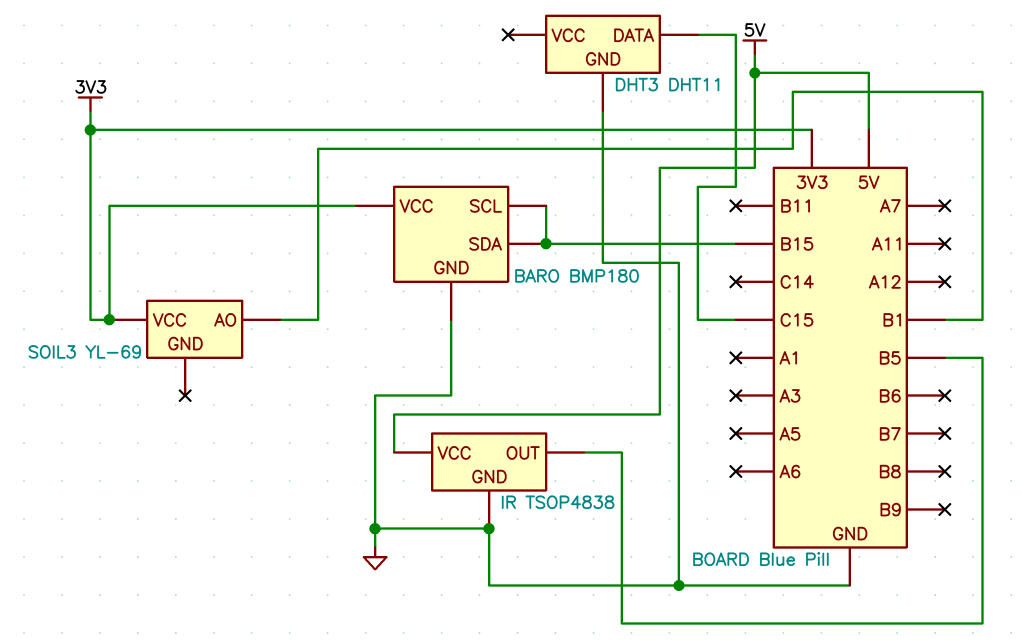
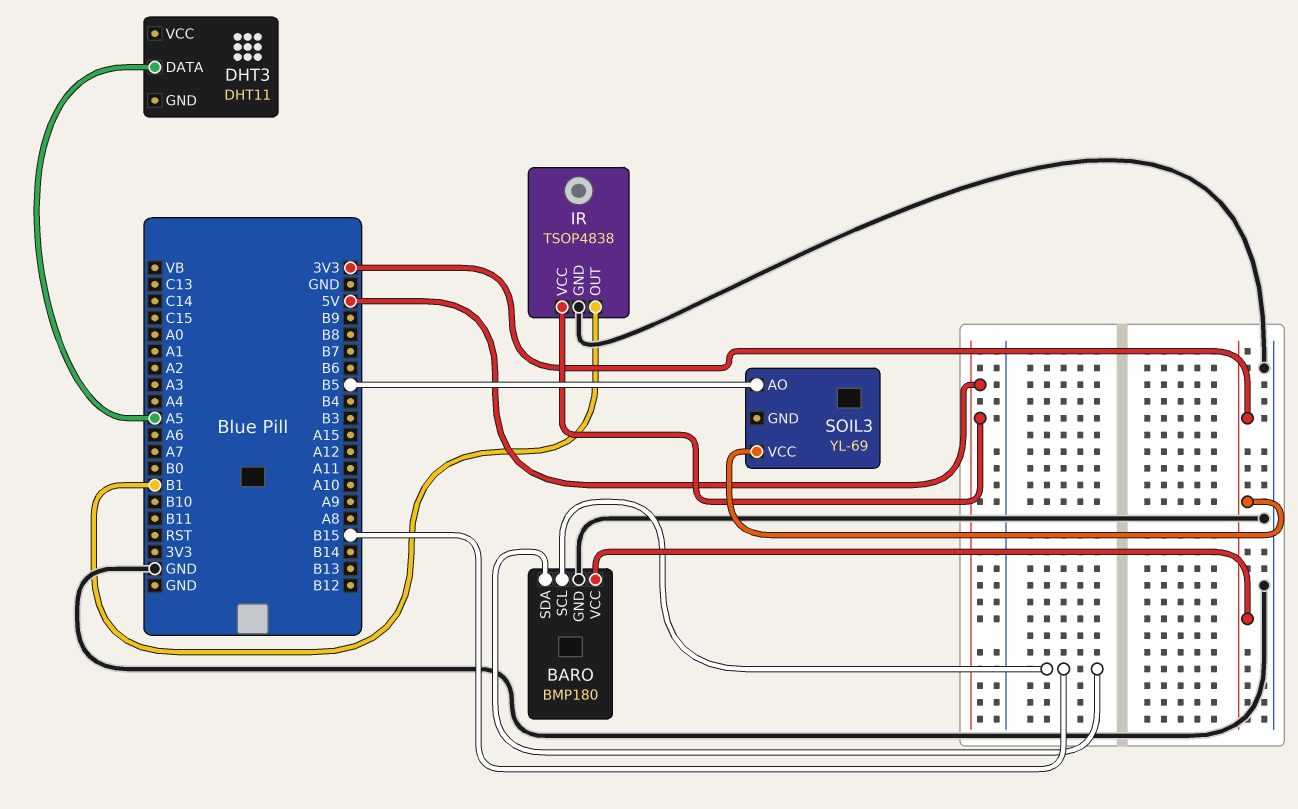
DHT3 pin DATA: C15 -> A5
DHT3 pin GND: GND -> none
IR pin OUT: B5 -> B1
SOIL3 pin AO: B1 -> B5

